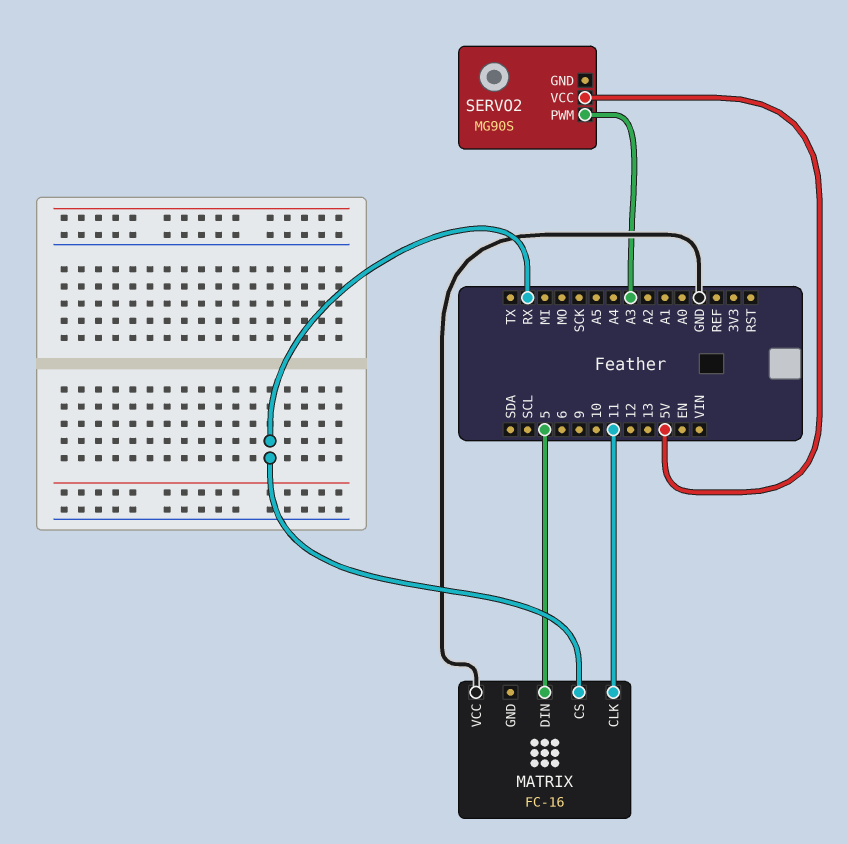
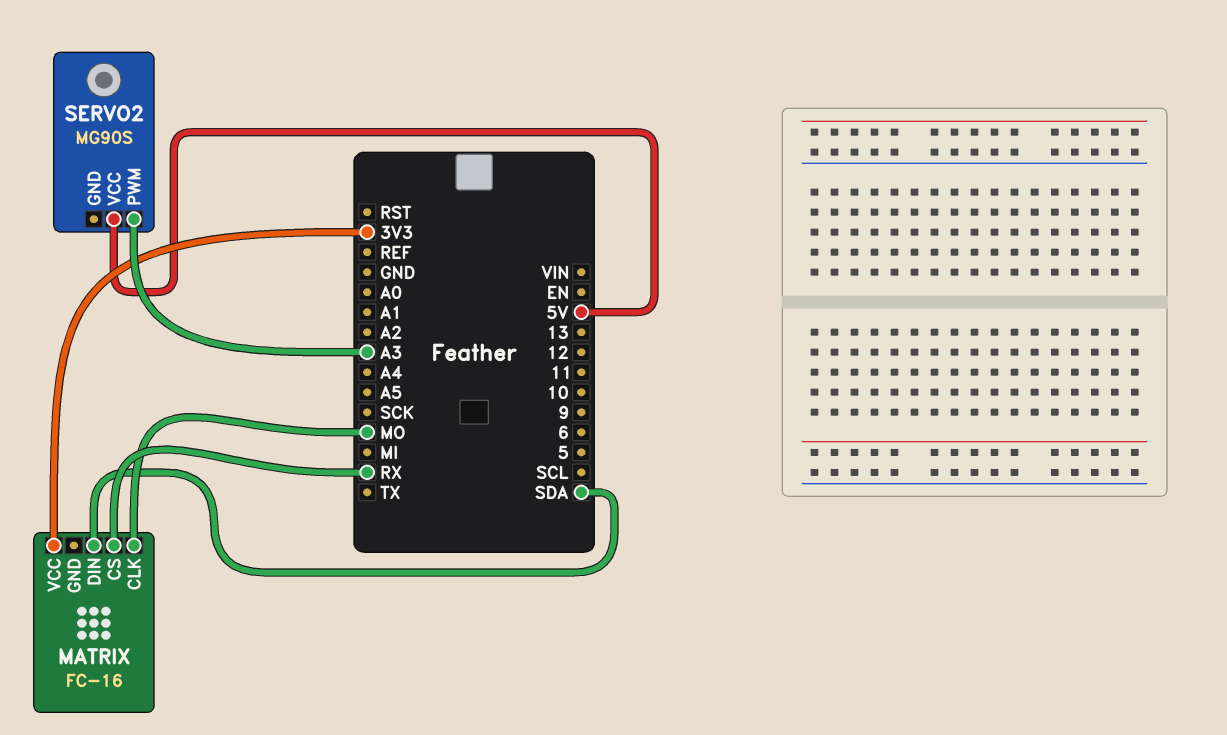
MATRIX pin CLK: 11 -> MO
MATRIX pin DIN: 5 -> SDA
MATRIX pin VCC: GND -> 3V3

